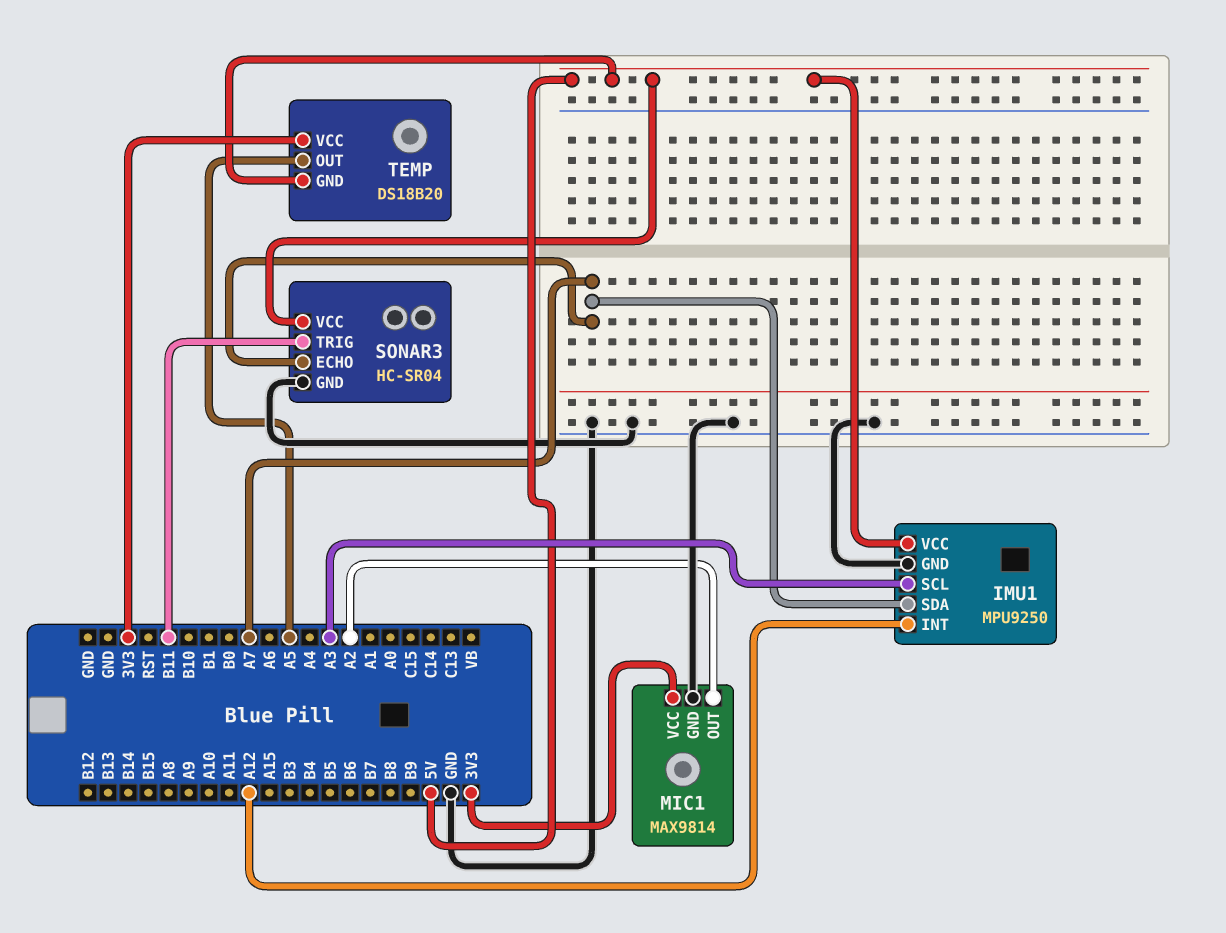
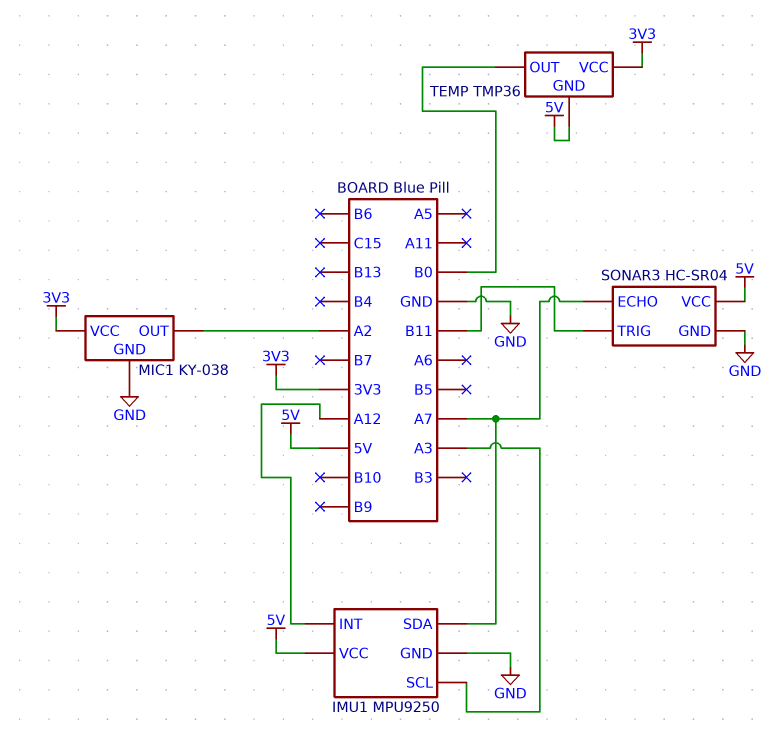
MIC1: MAX9814 -> KY-038
TEMP: DS18B20 -> TMP36
TEMP pin OUT: A5 -> B0

